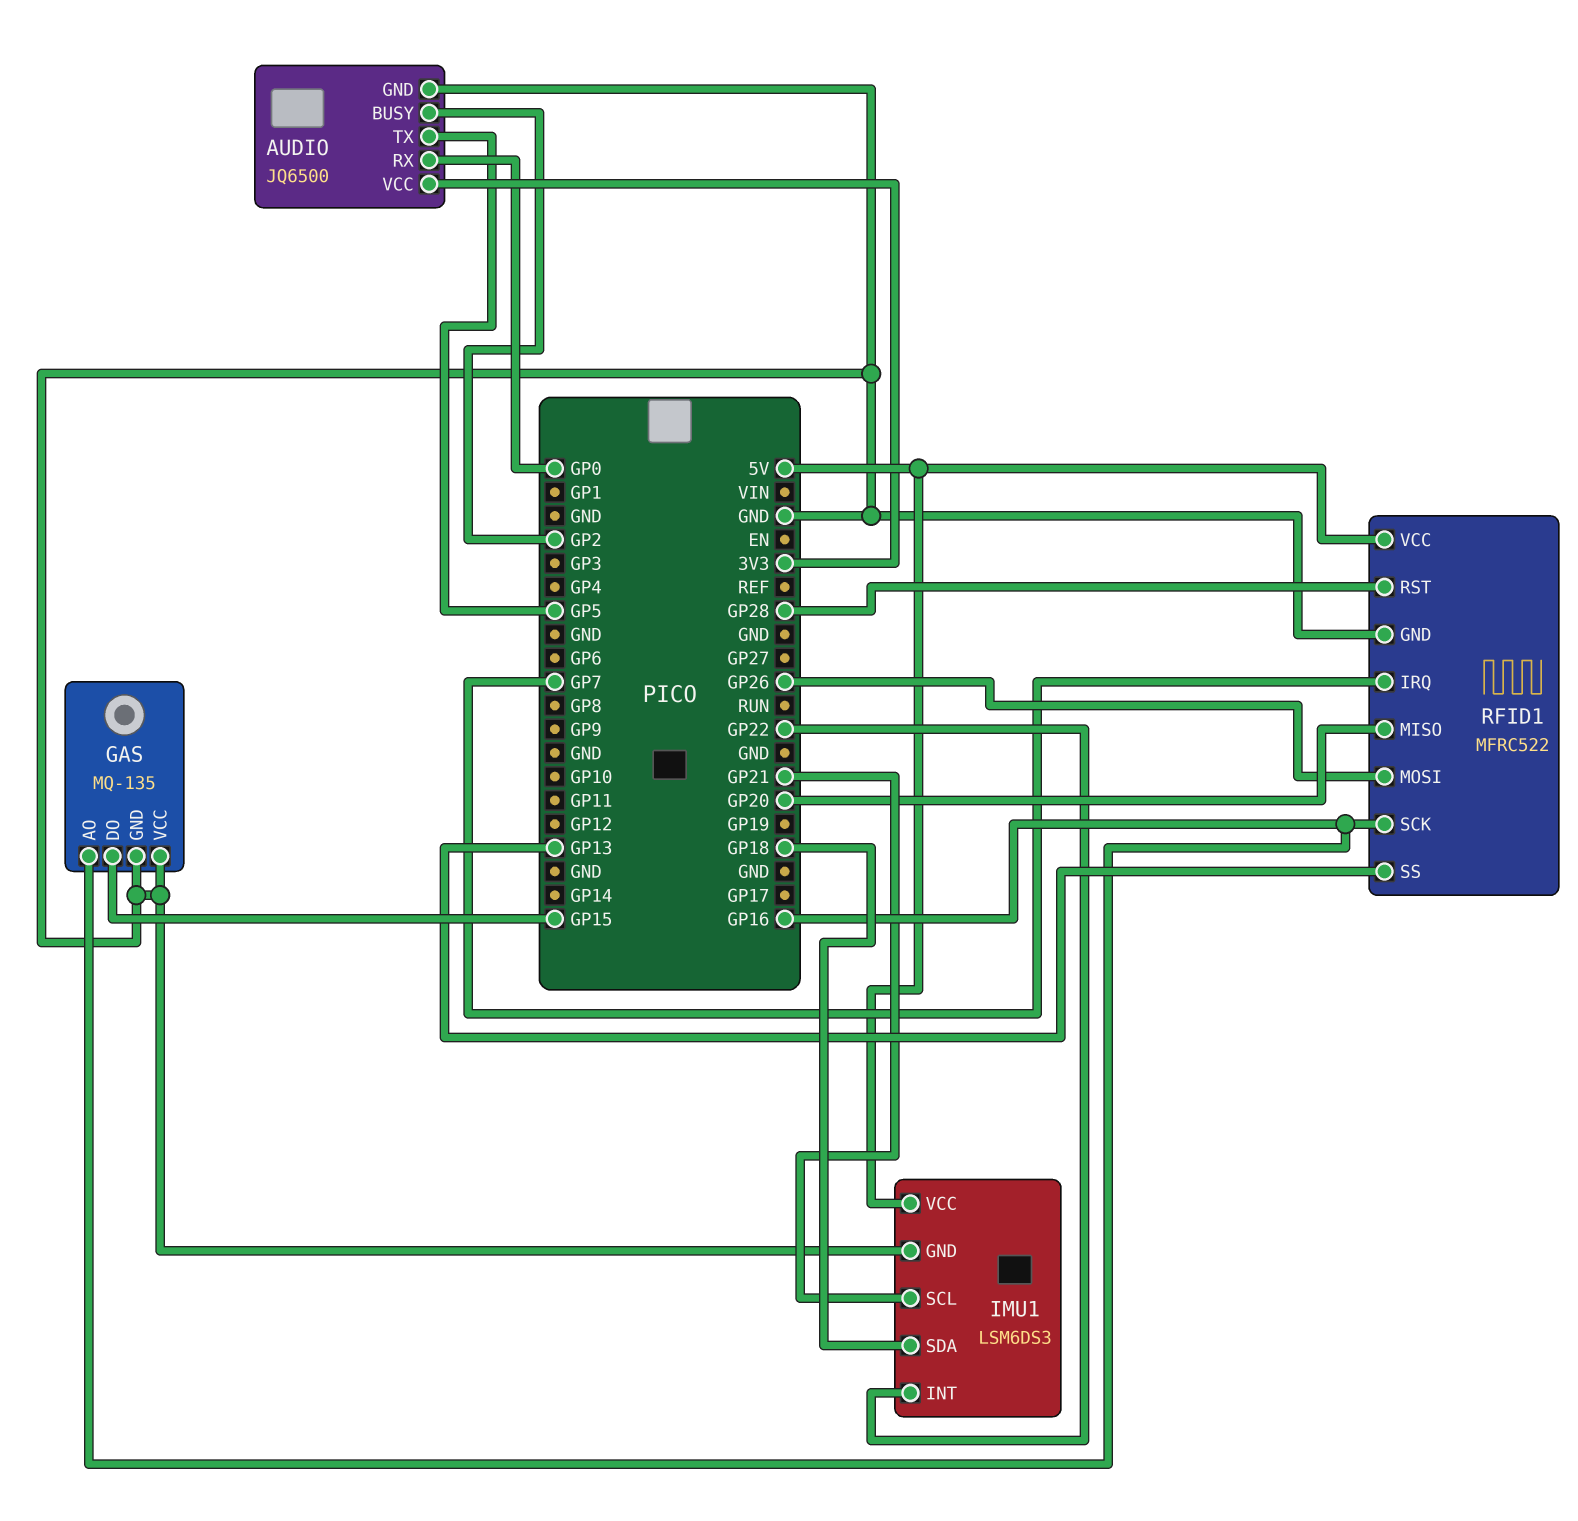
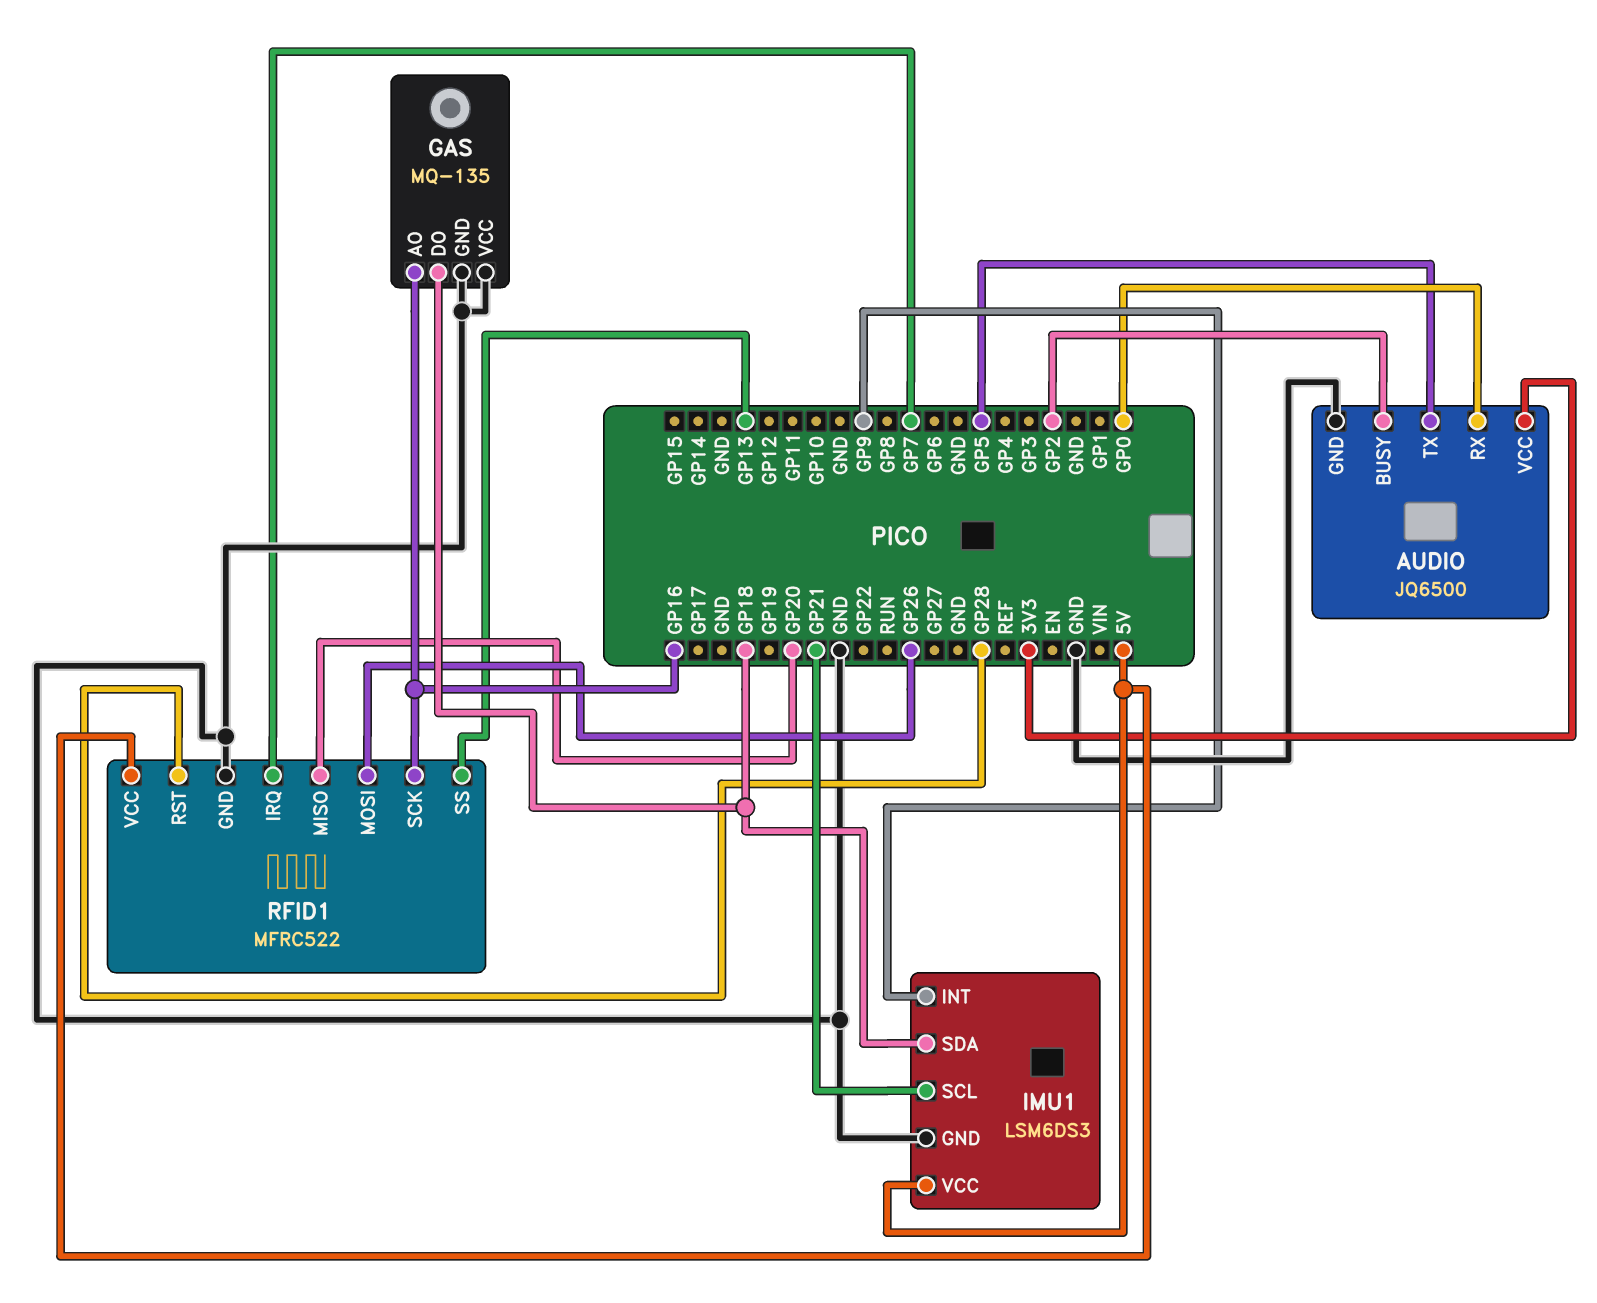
GAS pin DO: GP15 -> GP18
IMU1 pin INT: GP22 -> GP9

